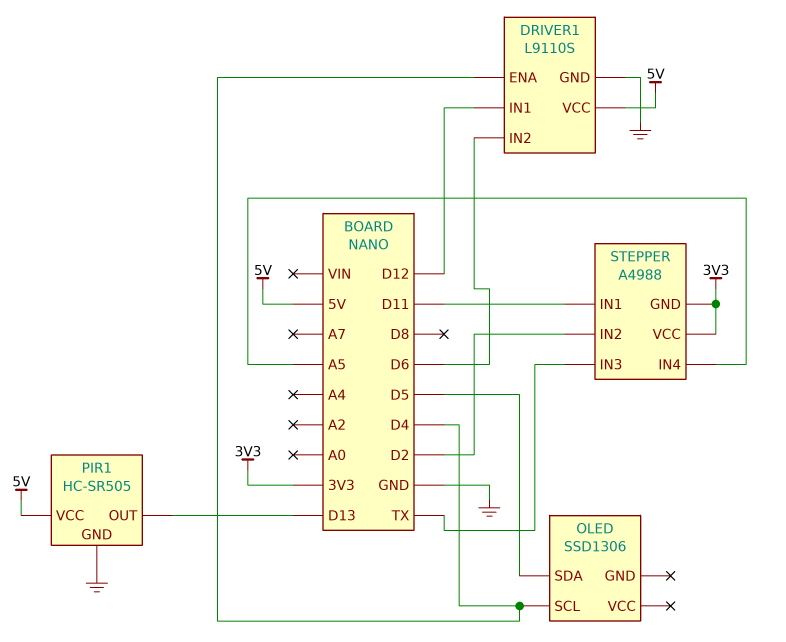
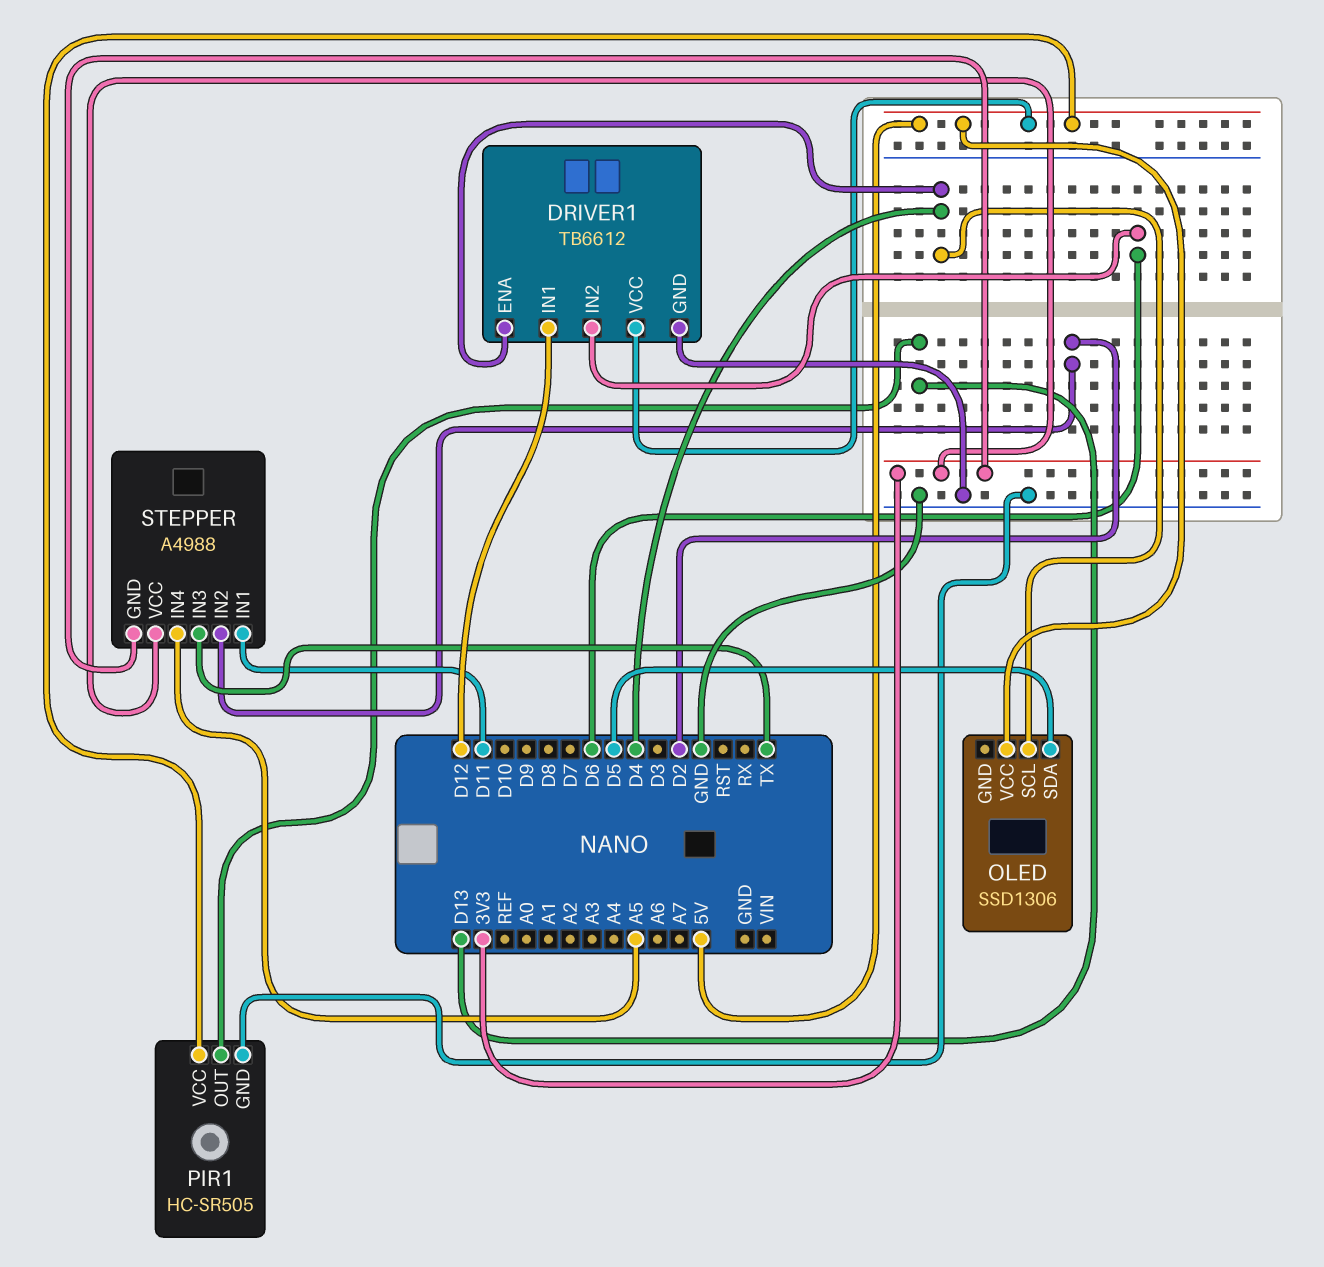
DRIVER1: L9110S -> TB6612
OLED pin VCC: none -> 5V

